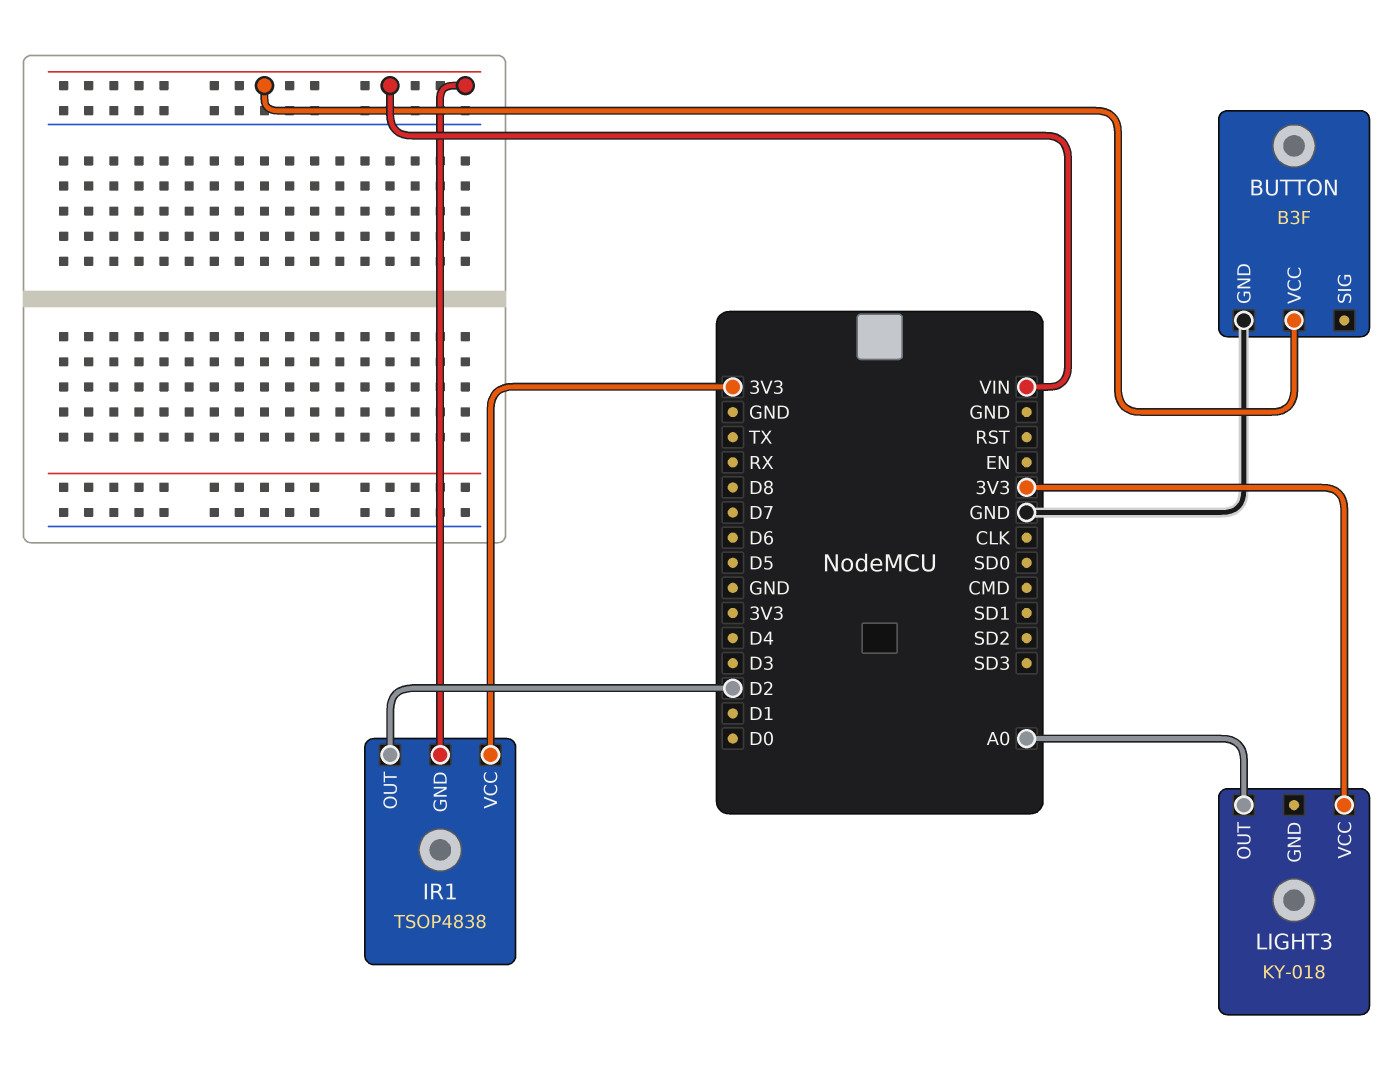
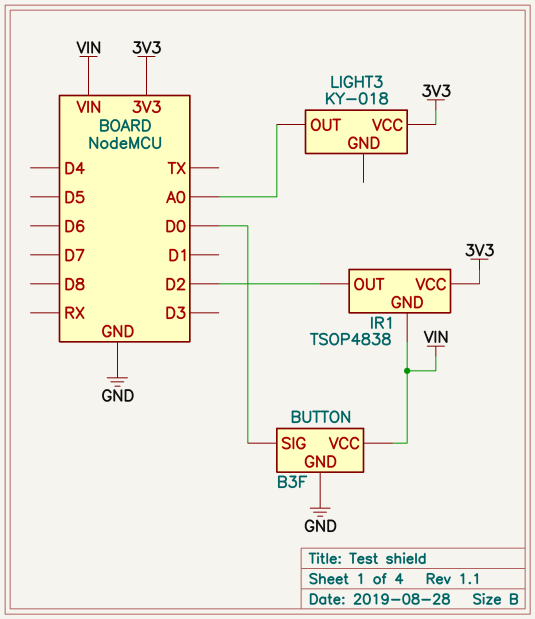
BUTTON pin SIG: none -> D0

